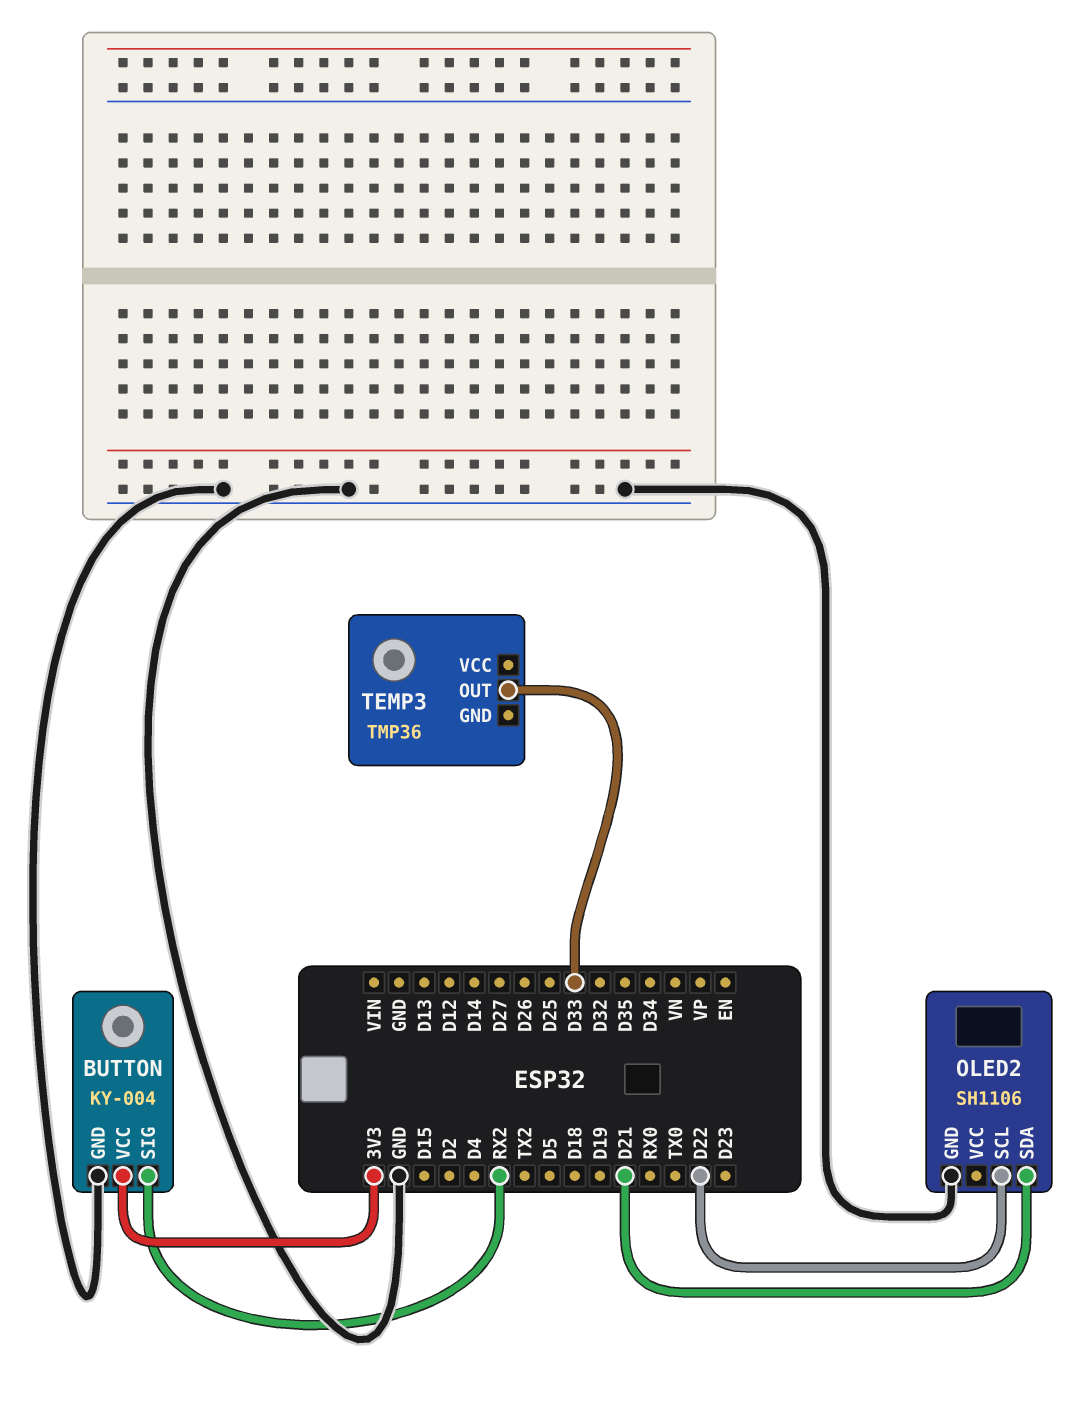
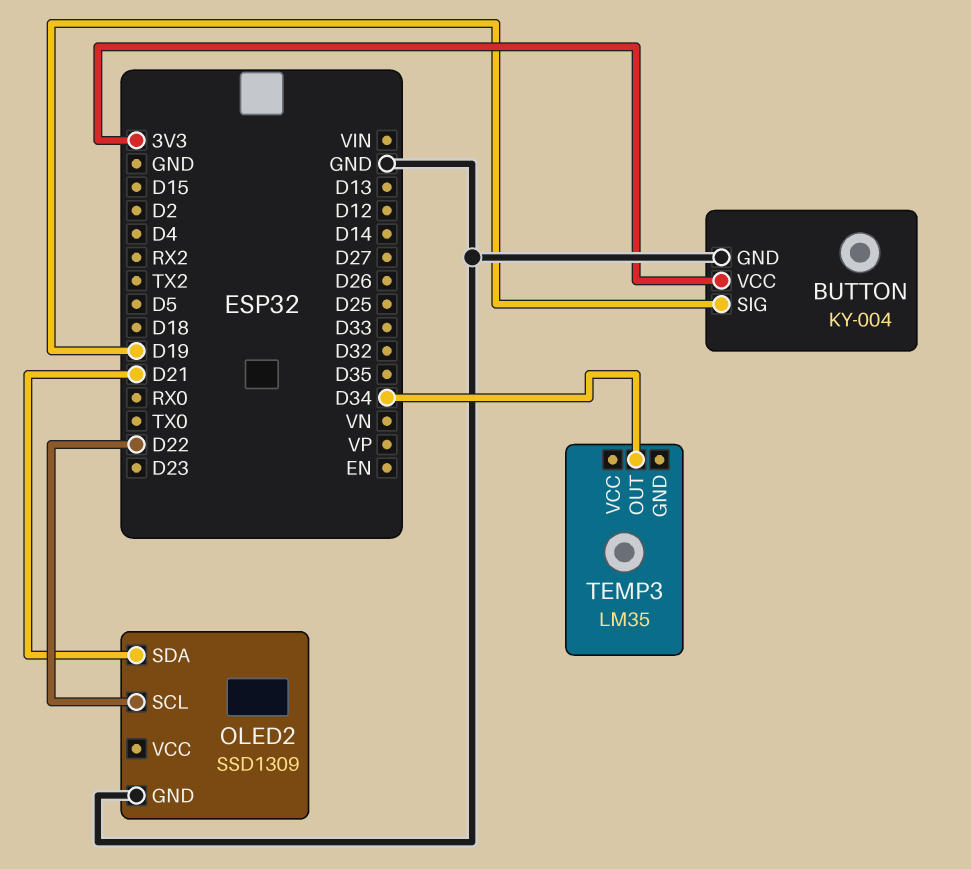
BUTTON pin SIG: RX2 -> D19
OLED2: SH1106 -> SSD1309
TEMP3: TMP36 -> LM35
TEMP3 pin OUT: D33 -> D34

